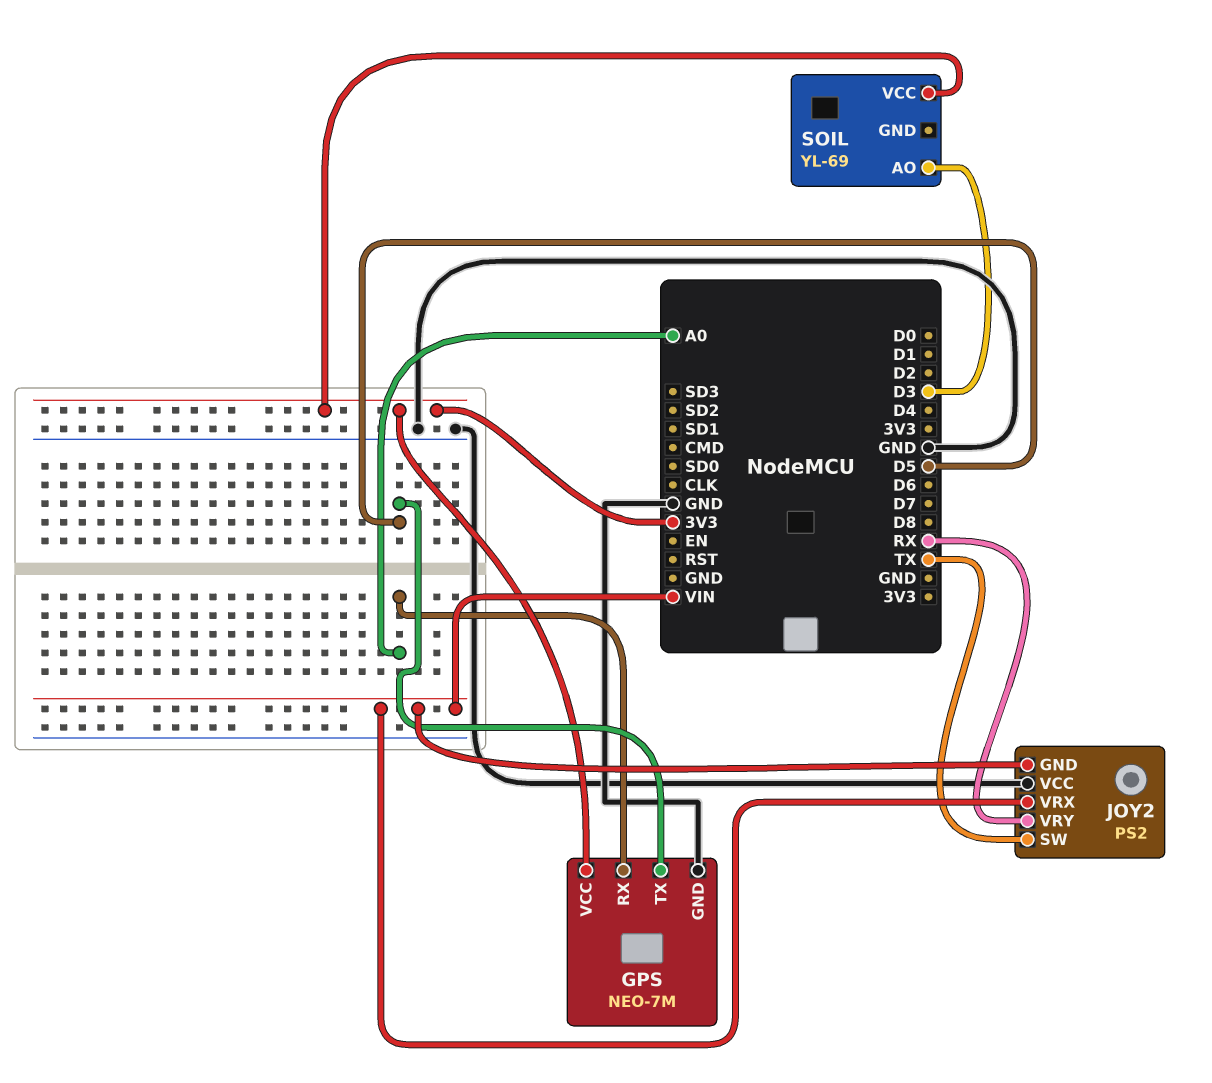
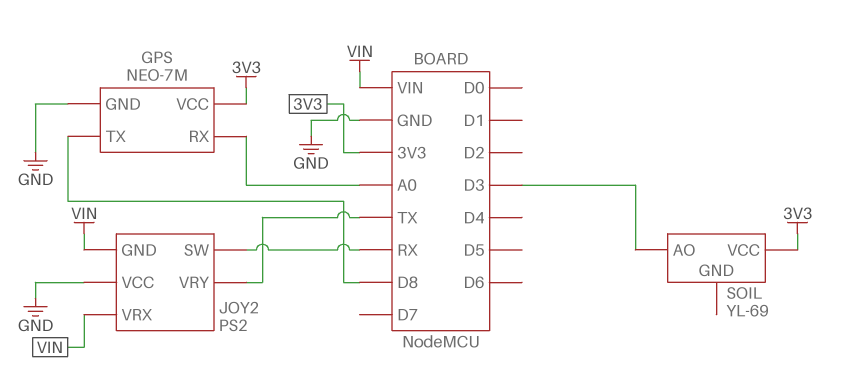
GPS pin TX: D5 -> D8
JOY2 pin SW: TX -> RX
JOY2 pin VRY: RX -> TX

